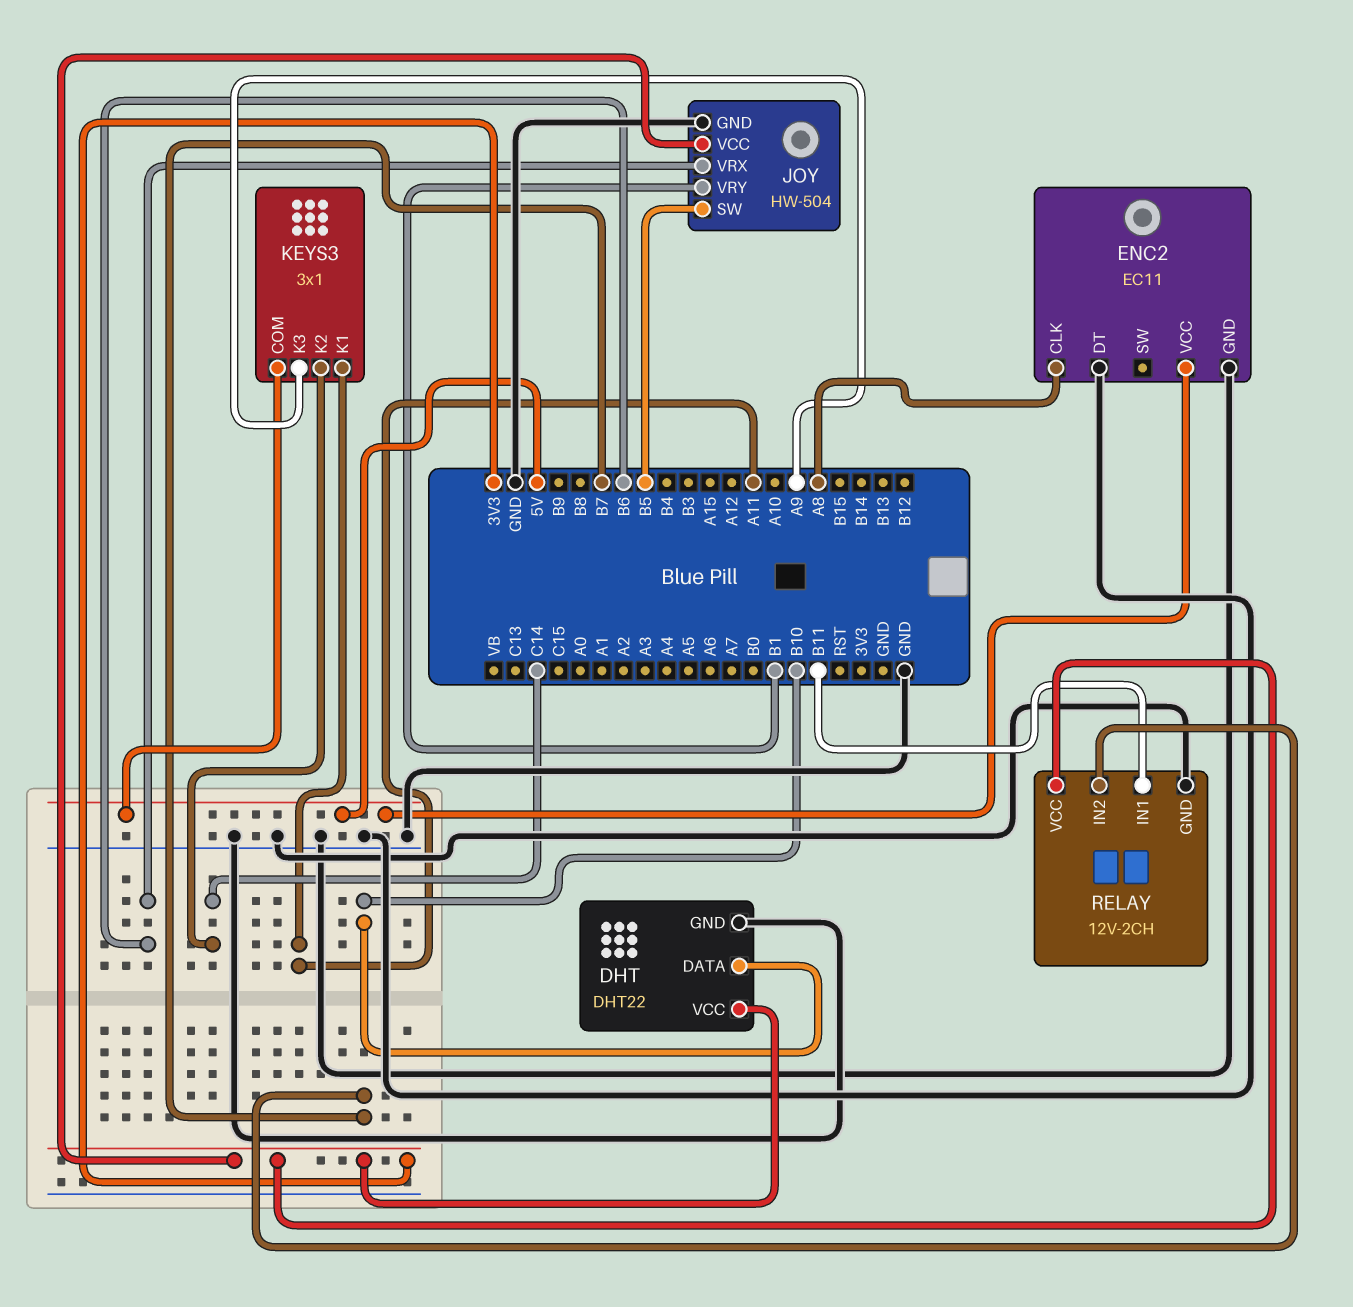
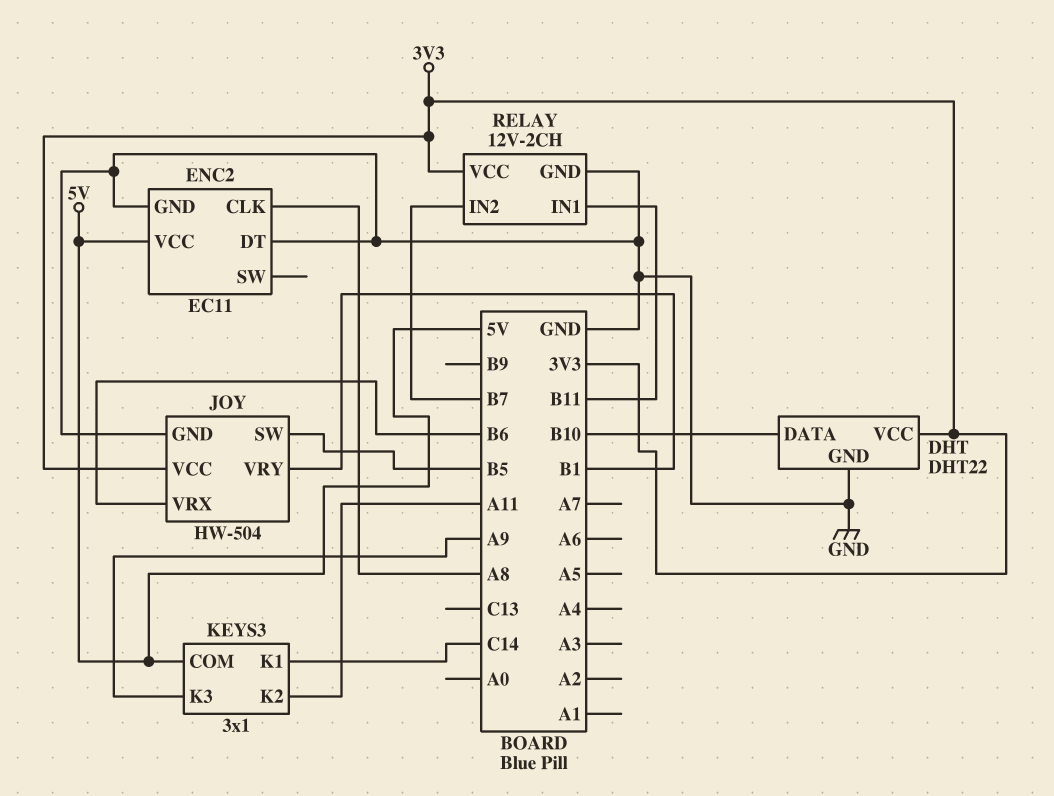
KEYS3 pin K1: A11 -> C14
KEYS3 pin K2: C14 -> A11

